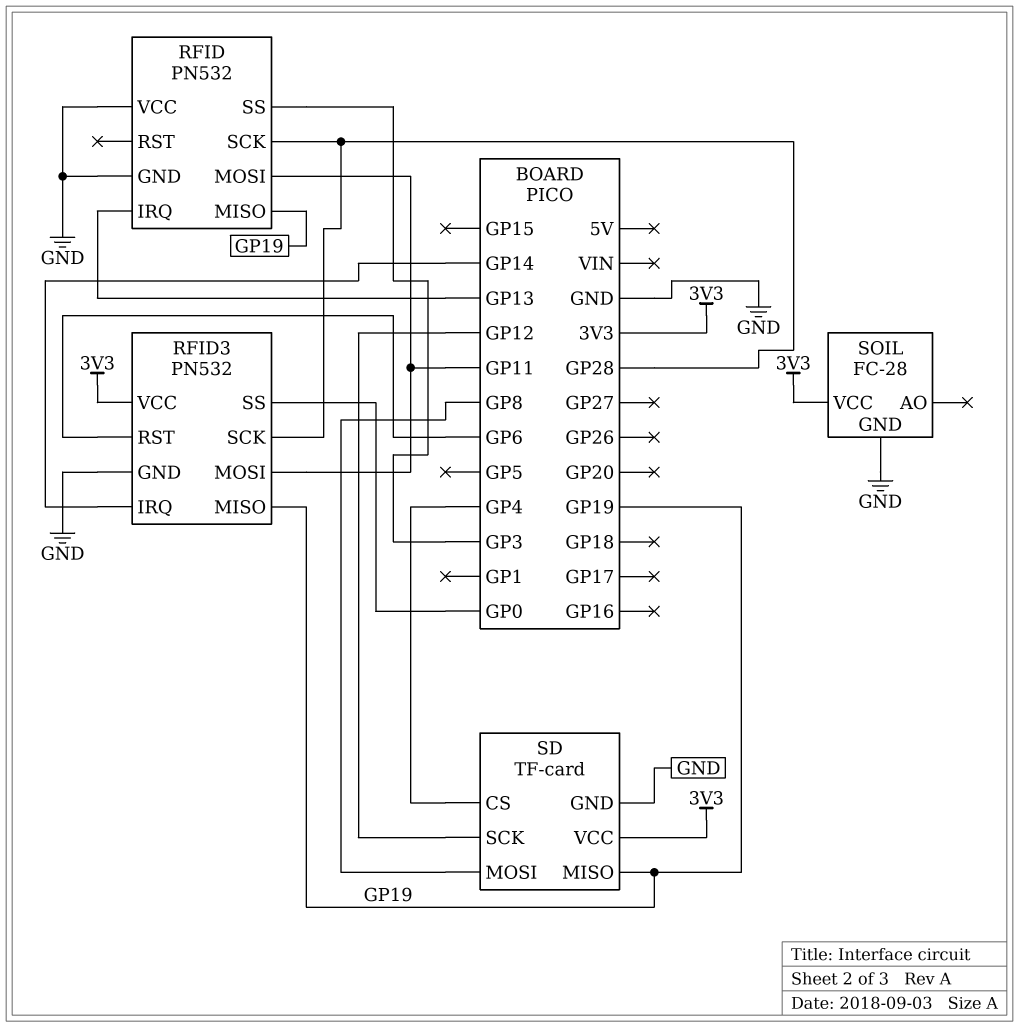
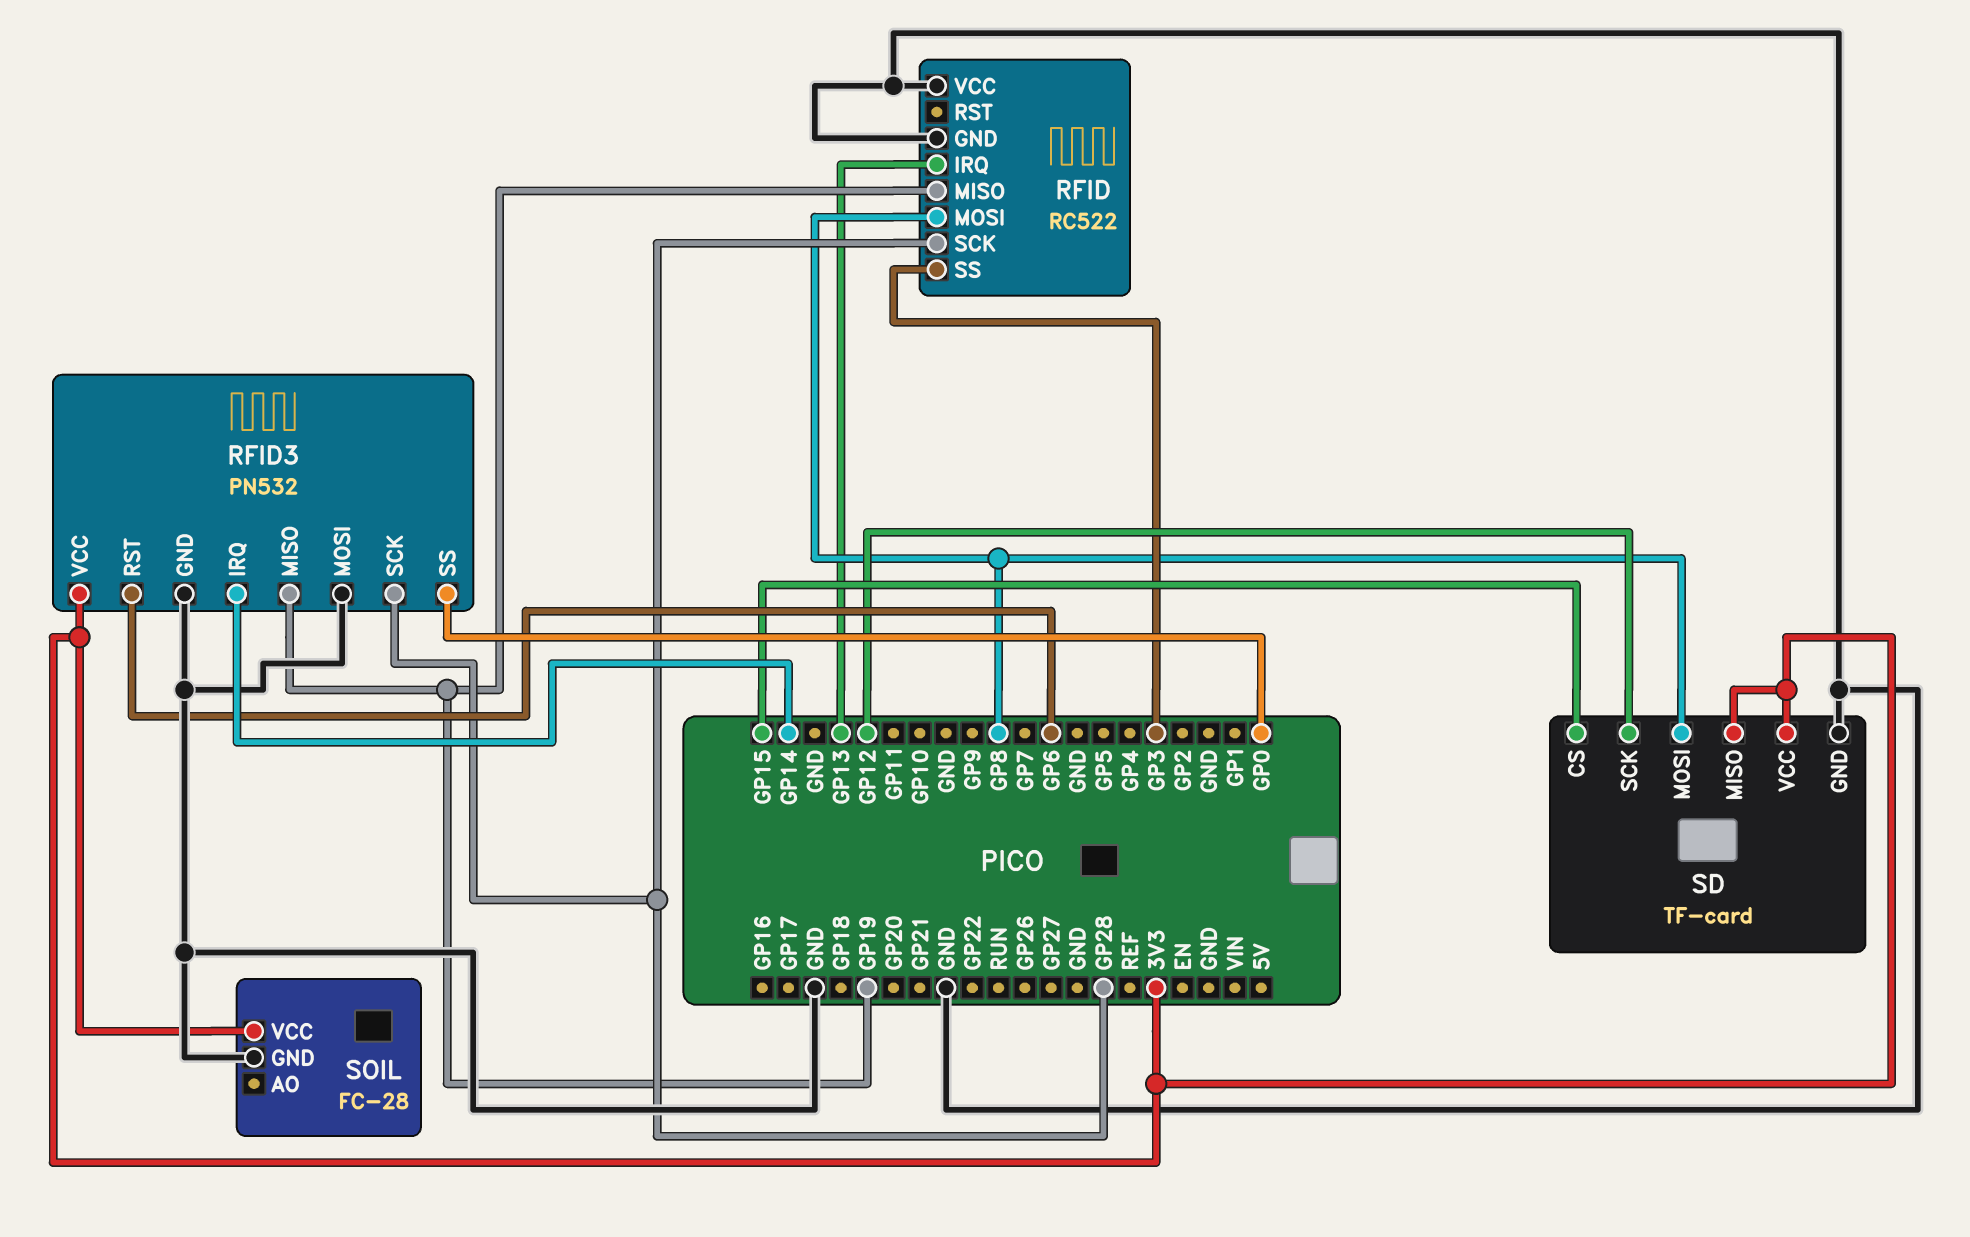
RFID: PN532 -> RC522
RFID pin MOSI: GP11 -> GP8
RFID3 pin MOSI: GP11 -> GND
SD pin CS: GP4 -> GP15
SD pin MISO: GP19 -> 3V3

